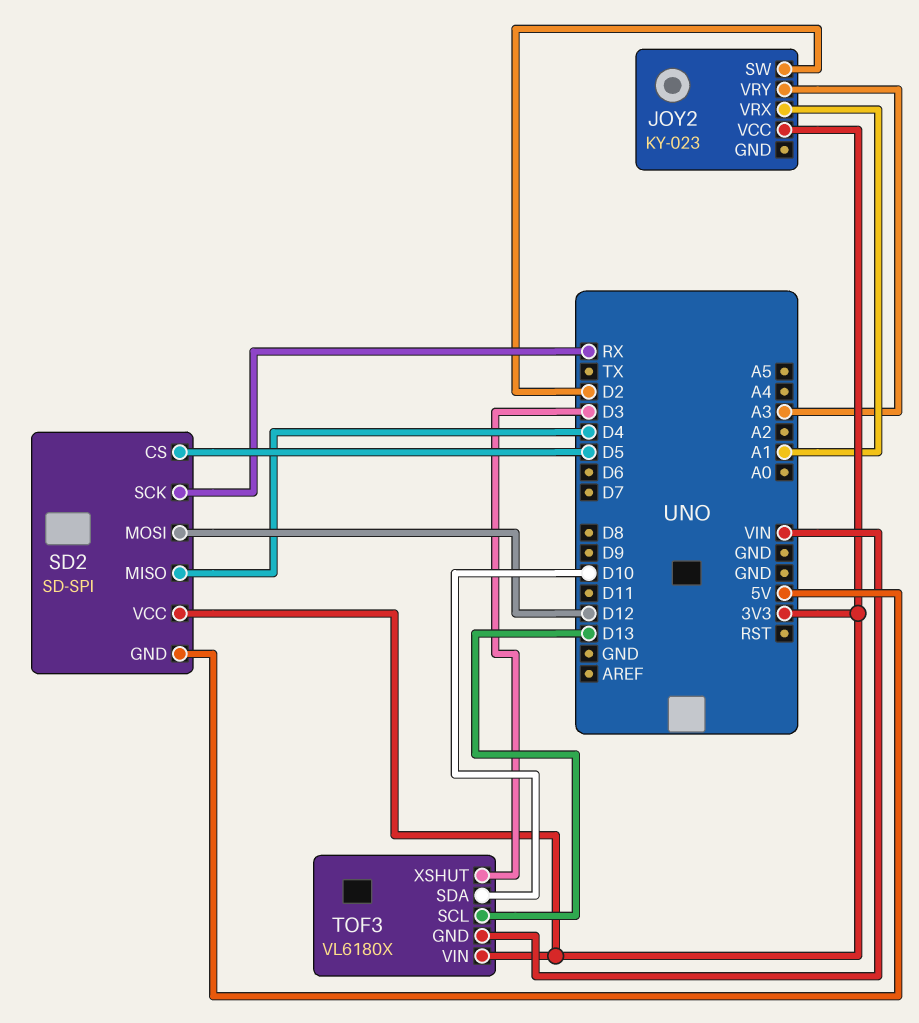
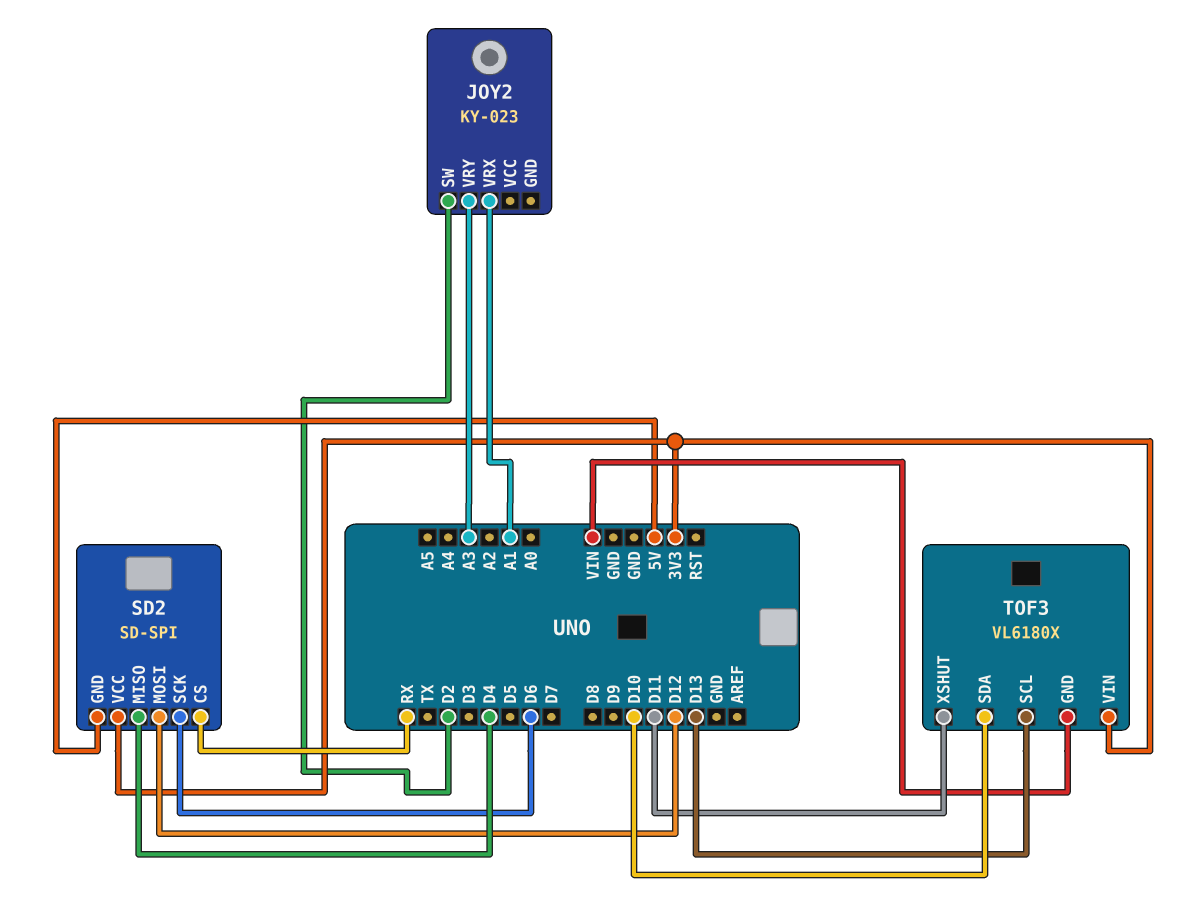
JOY2 pin VCC: 3V3 -> none
SD2 pin CS: D5 -> RX
SD2 pin SCK: RX -> D6
TOF3 pin XSHUT: D3 -> D11

